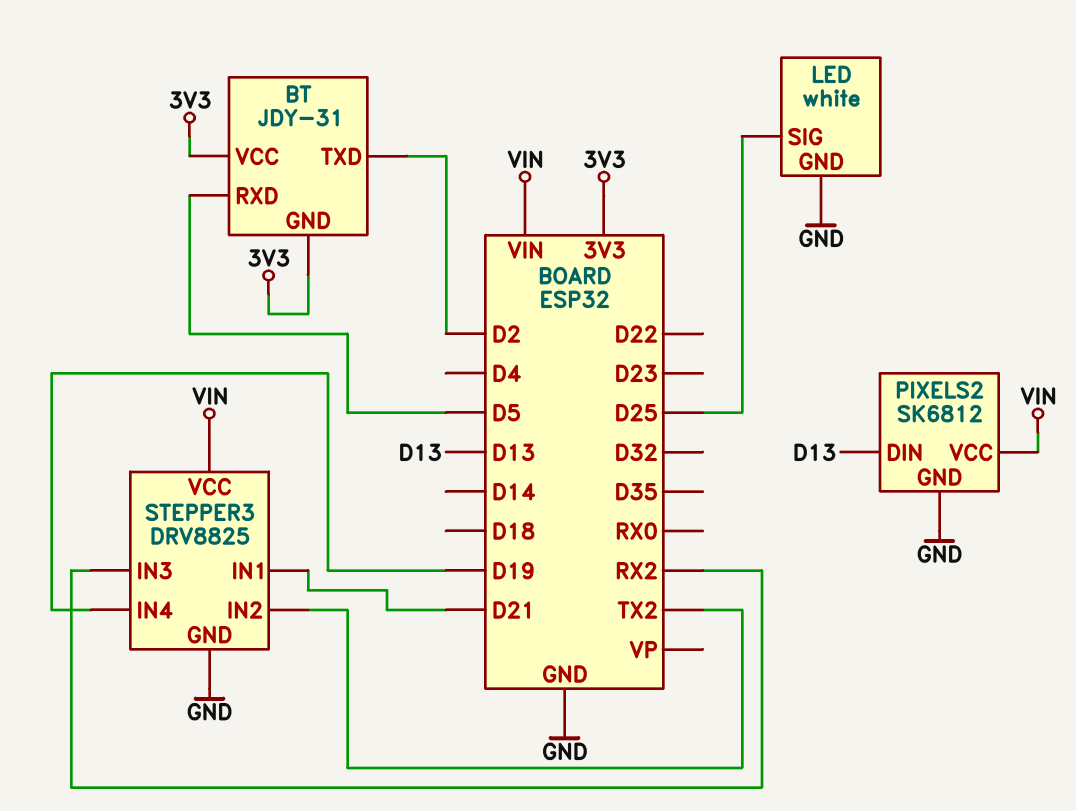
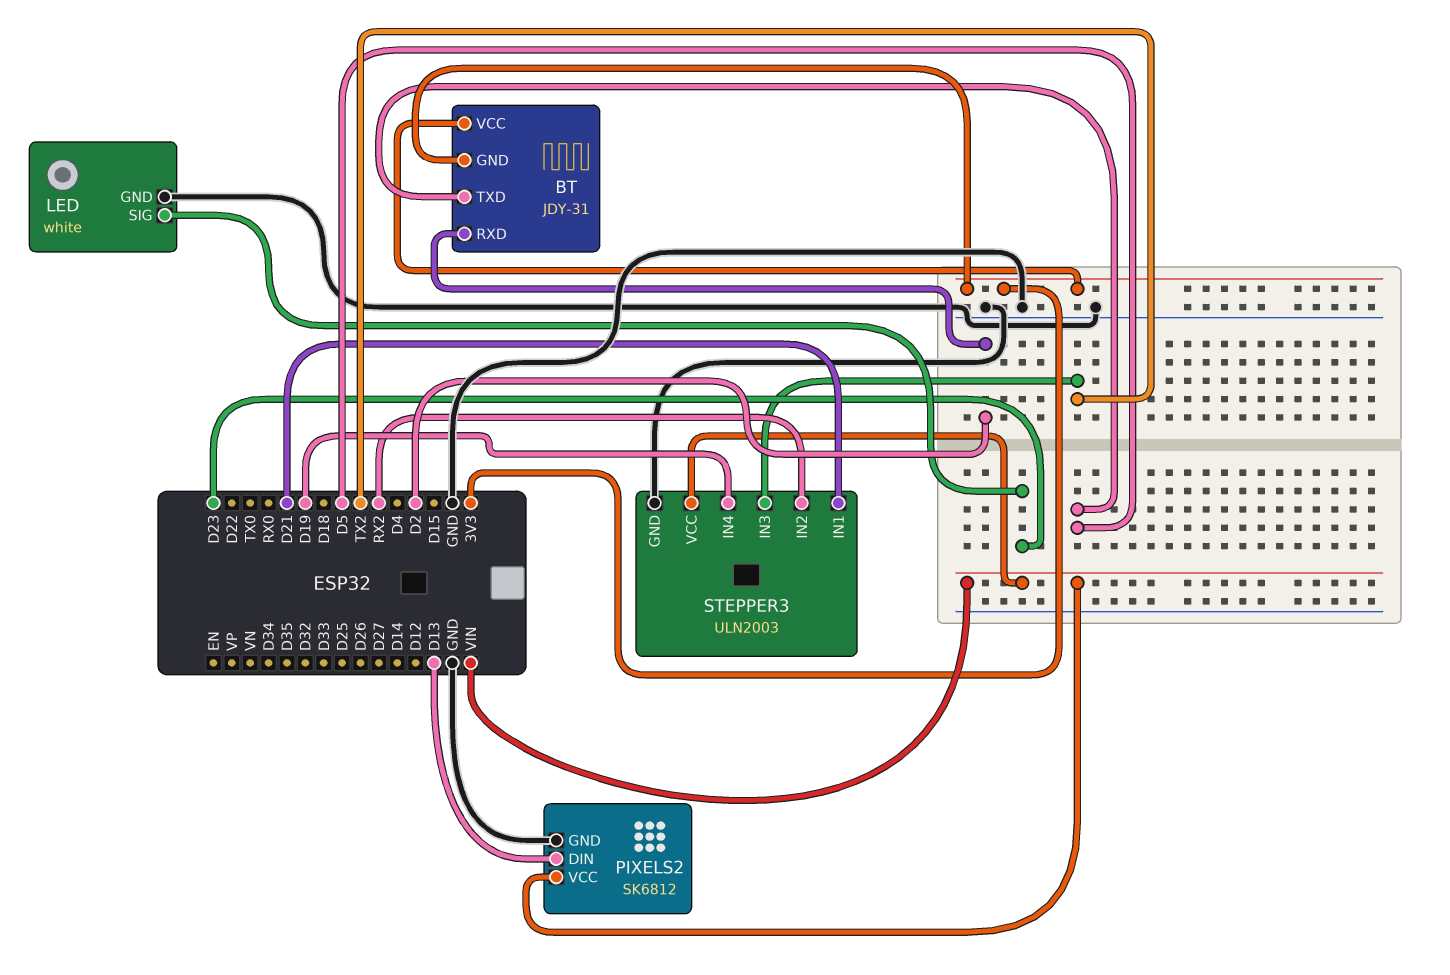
BT pin RXD: D5 -> D2
BT pin TXD: D2 -> D5
LED pin SIG: D25 -> D23
STEPPER3: DRV8825 -> ULN2003
STEPPER3 pin IN2: TX2 -> RX2
STEPPER3 pin IN3: RX2 -> TX2

